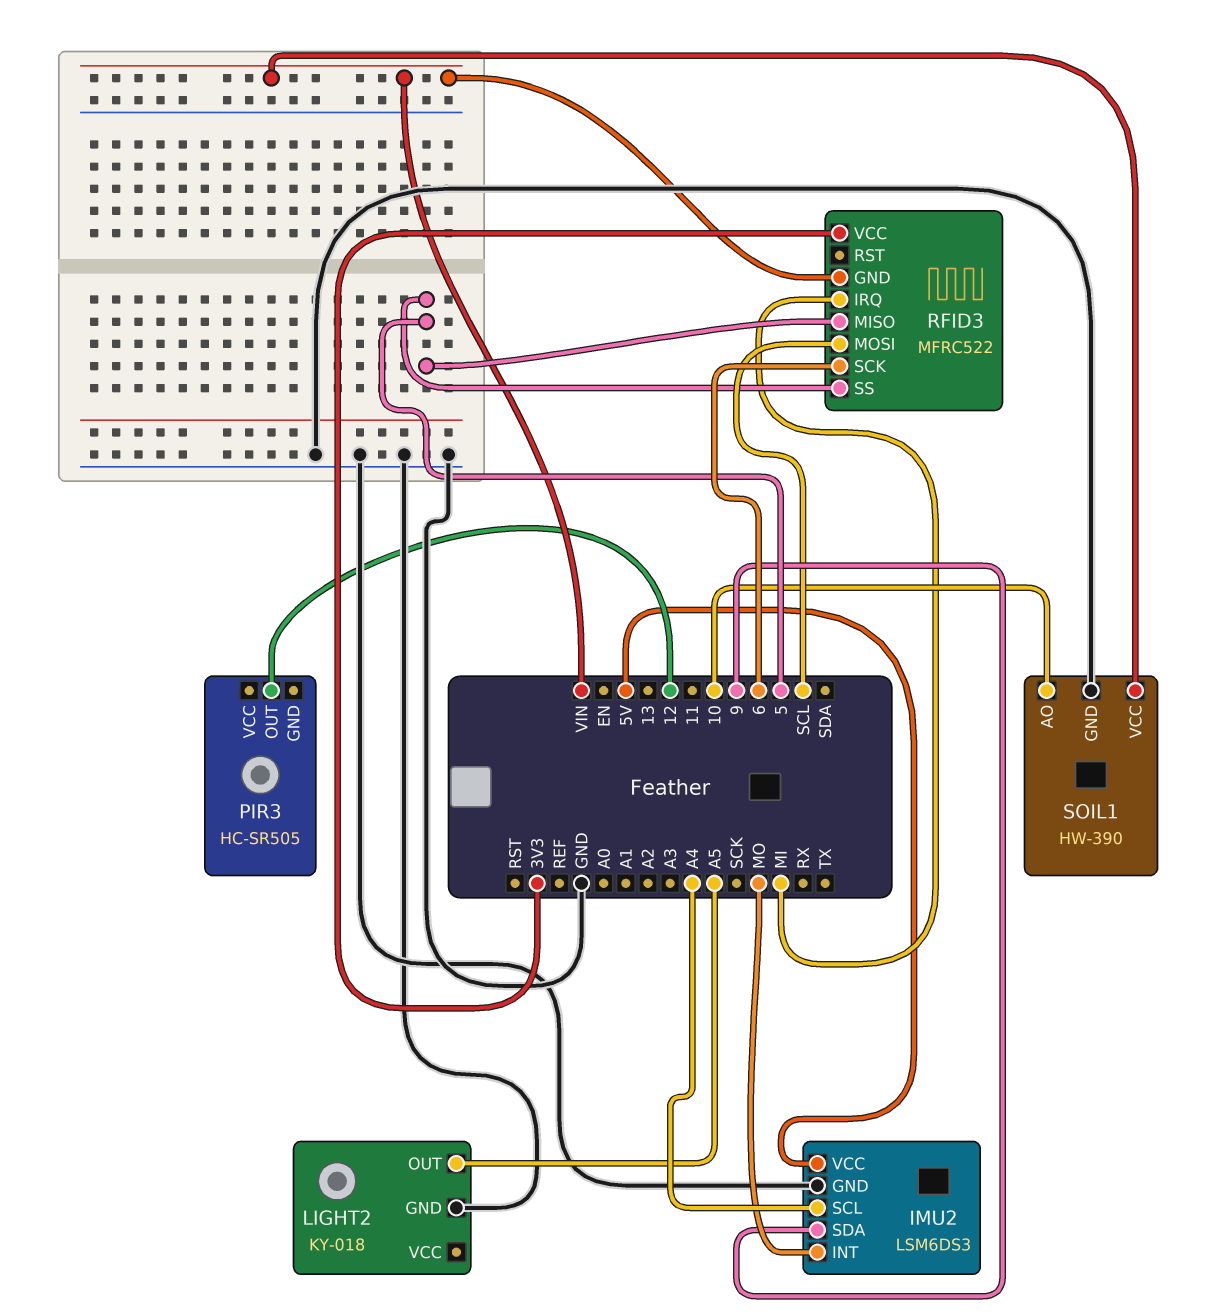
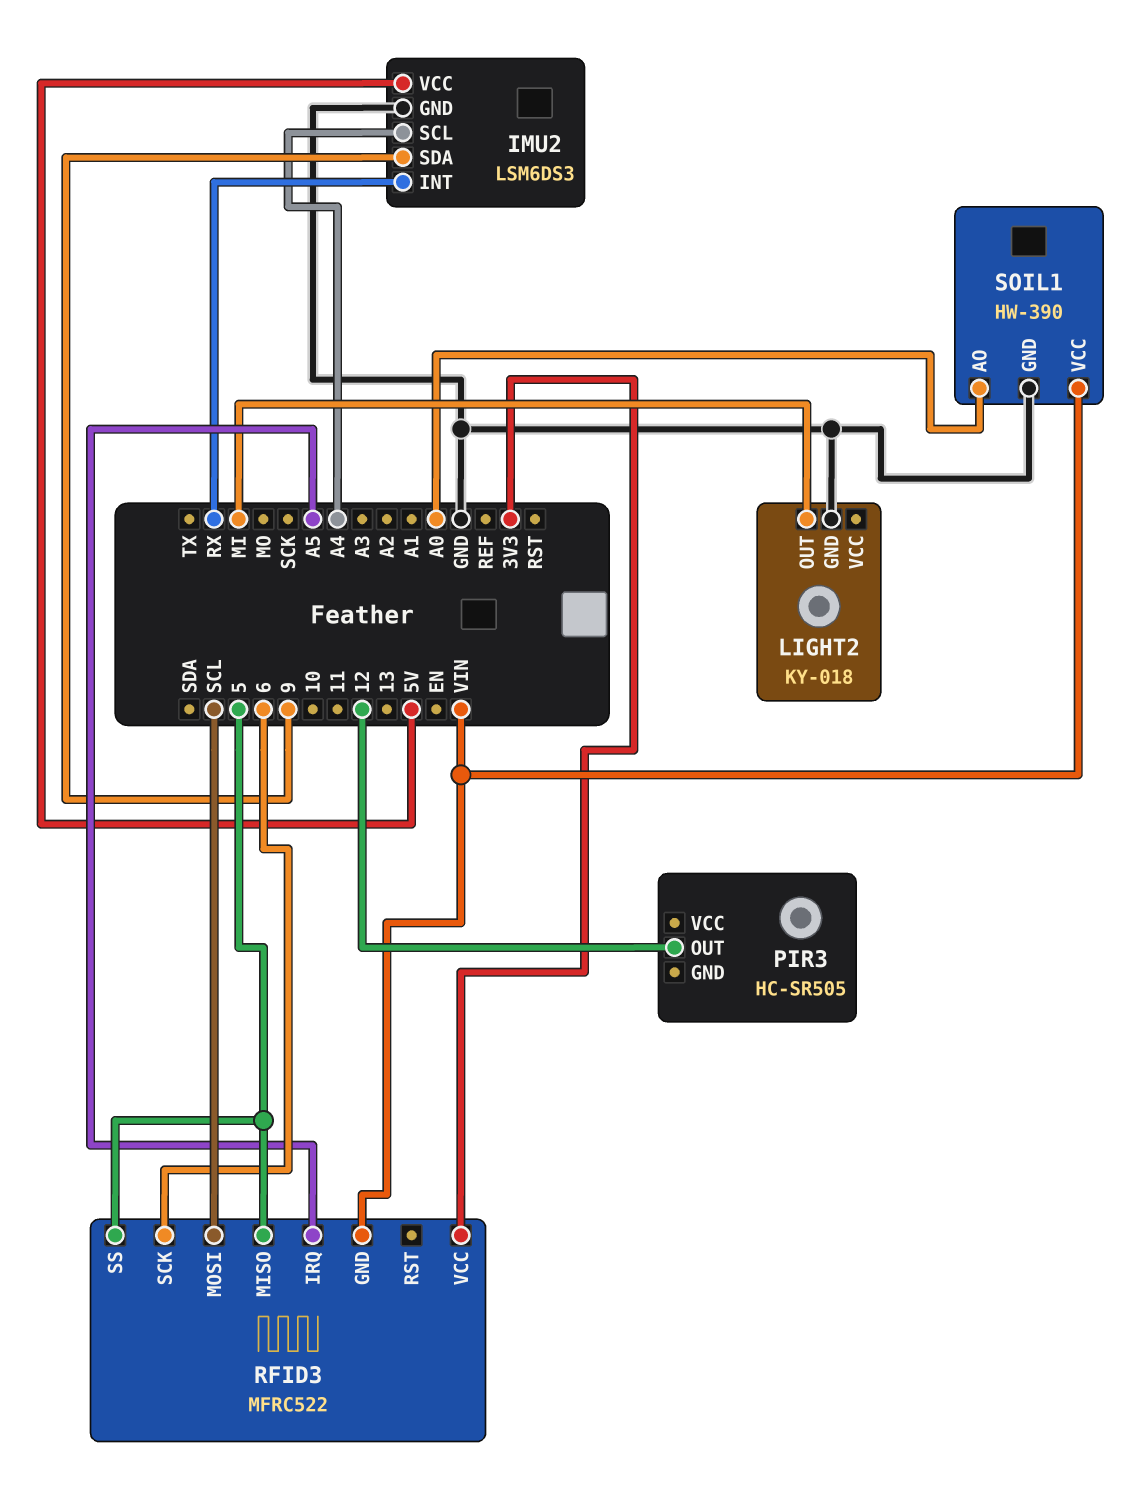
IMU2 pin INT: MO -> RX
LIGHT2 pin OUT: A5 -> MI
RFID3 pin IRQ: MI -> A5
SOIL1 pin AO: 10 -> A0

